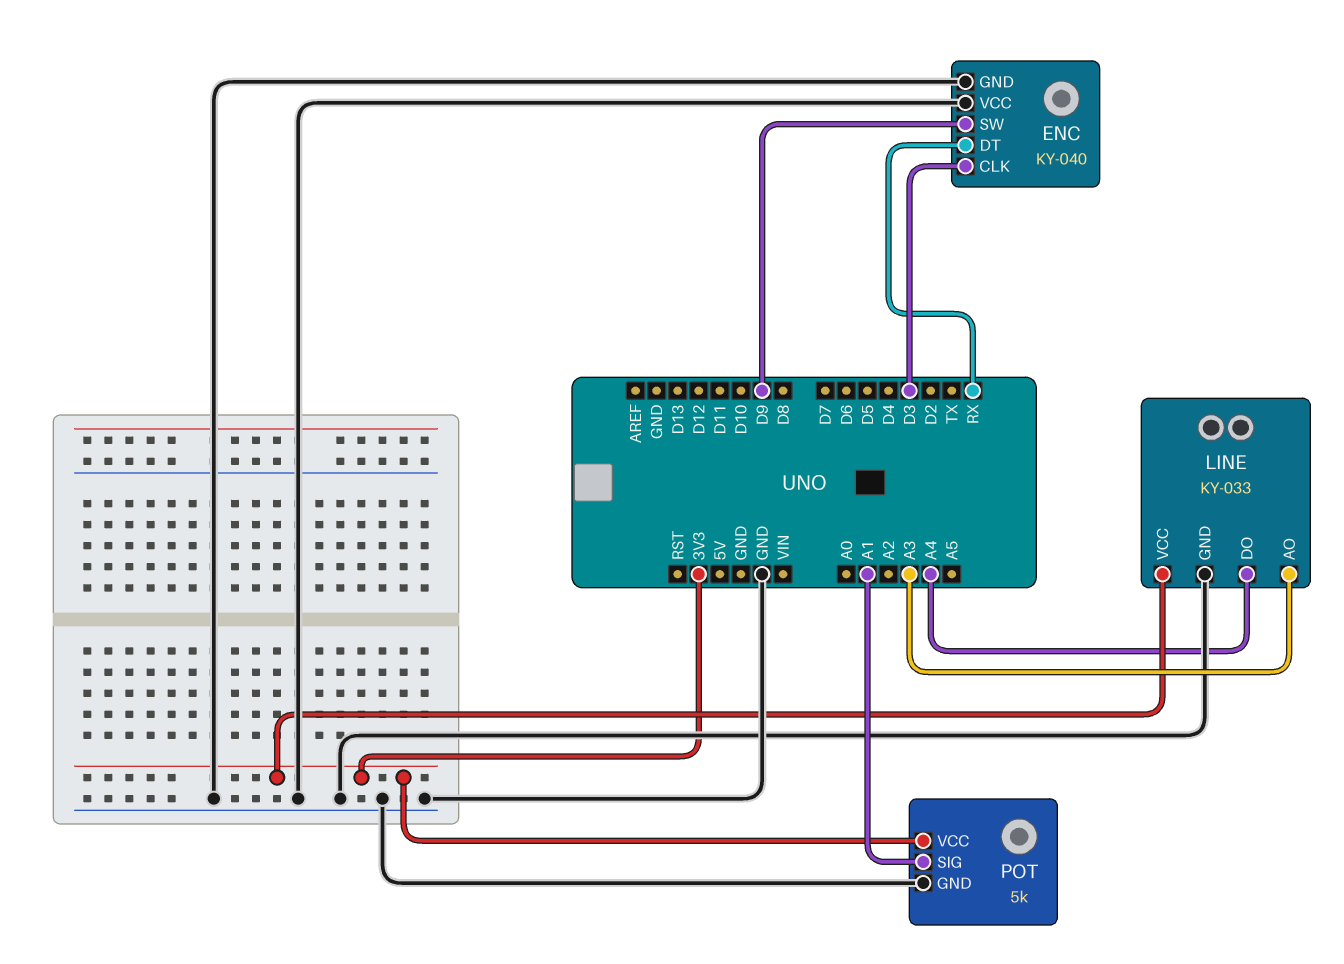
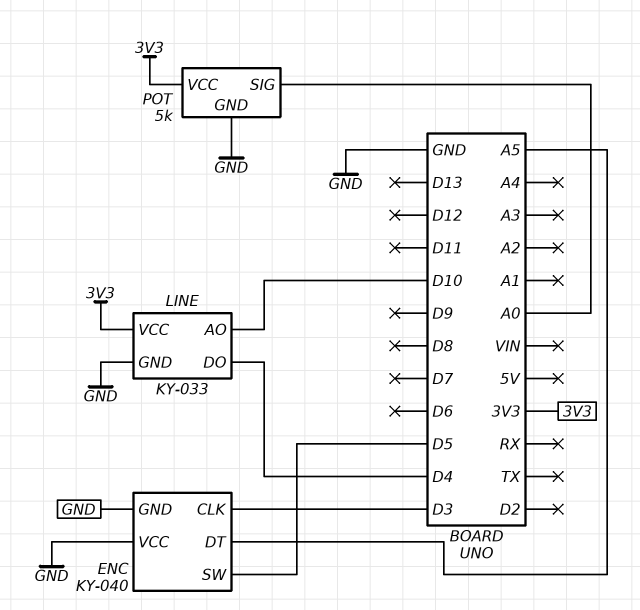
ENC pin DT: RX -> A5
ENC pin SW: D9 -> D5
LINE pin AO: A3 -> D10
LINE pin DO: A4 -> D4
POT pin SIG: A1 -> A0

